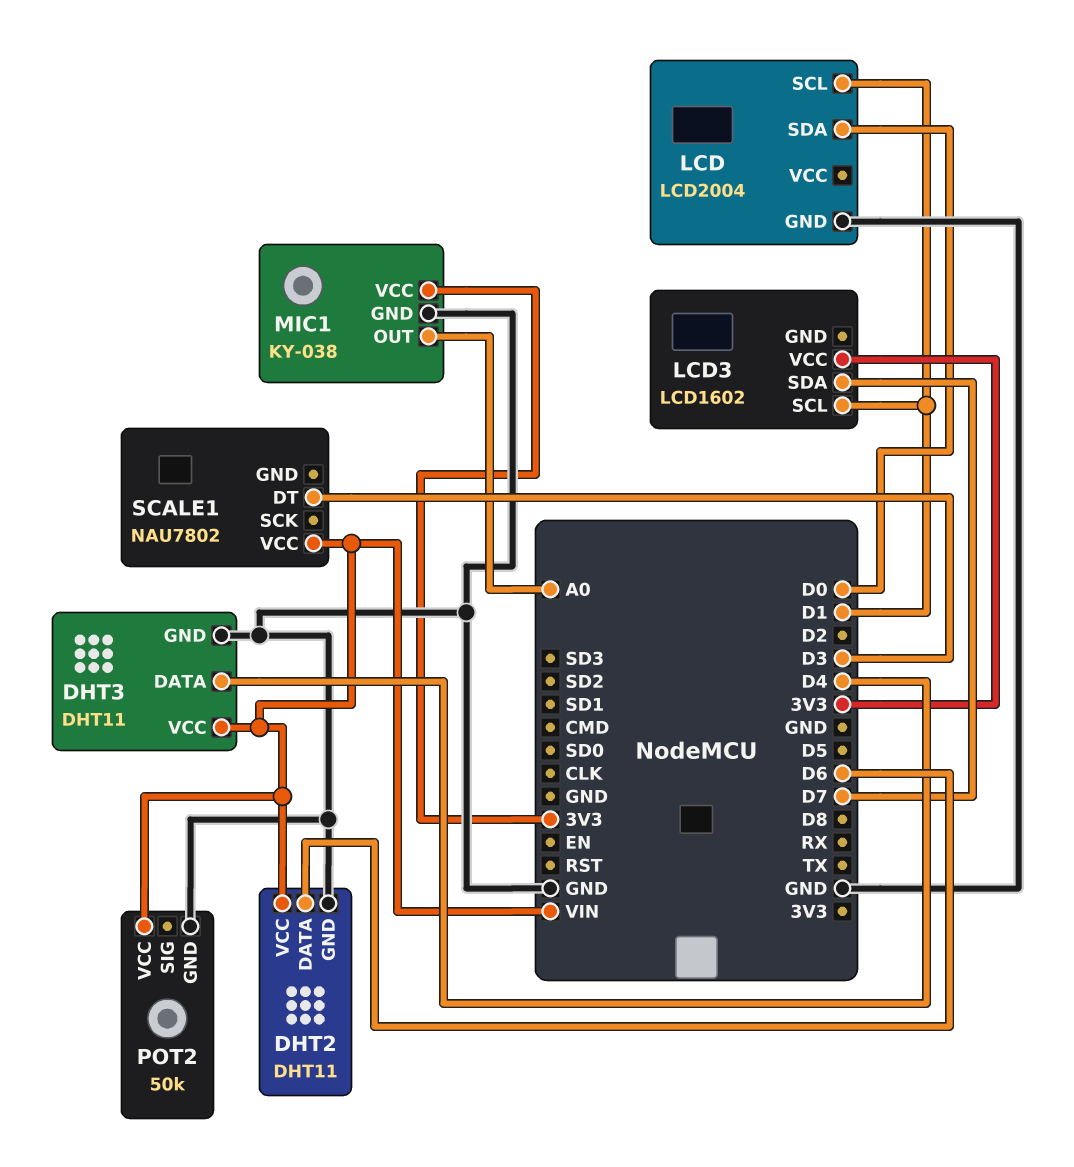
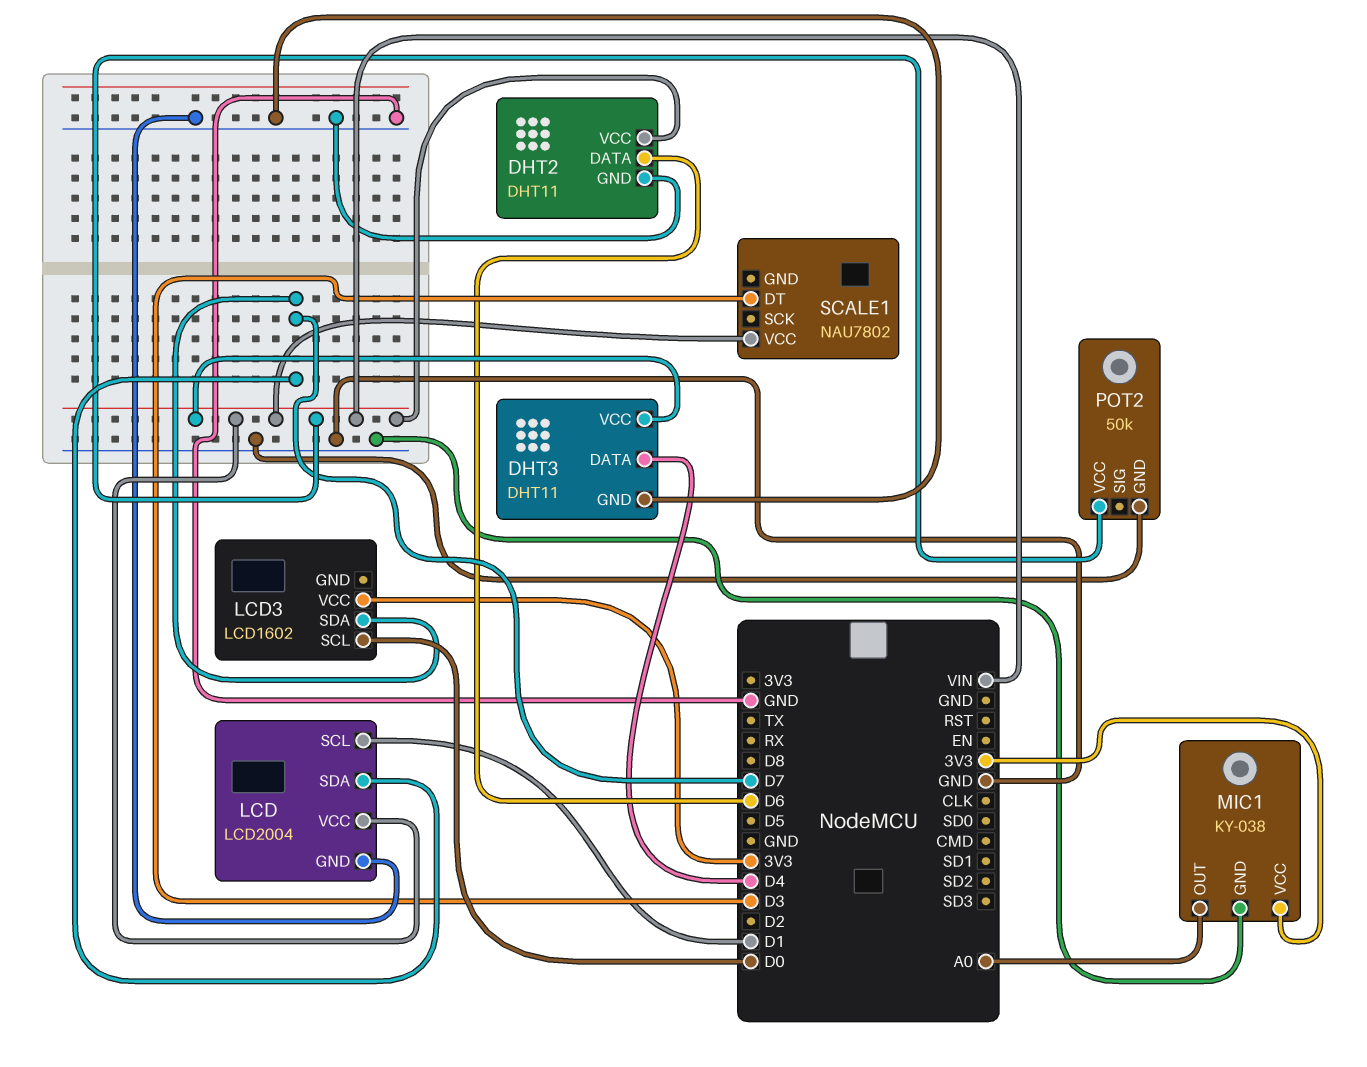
LCD pin SDA: D0 -> D7
LCD pin VCC: none -> VIN
LCD3 pin SCL: D1 -> D0

